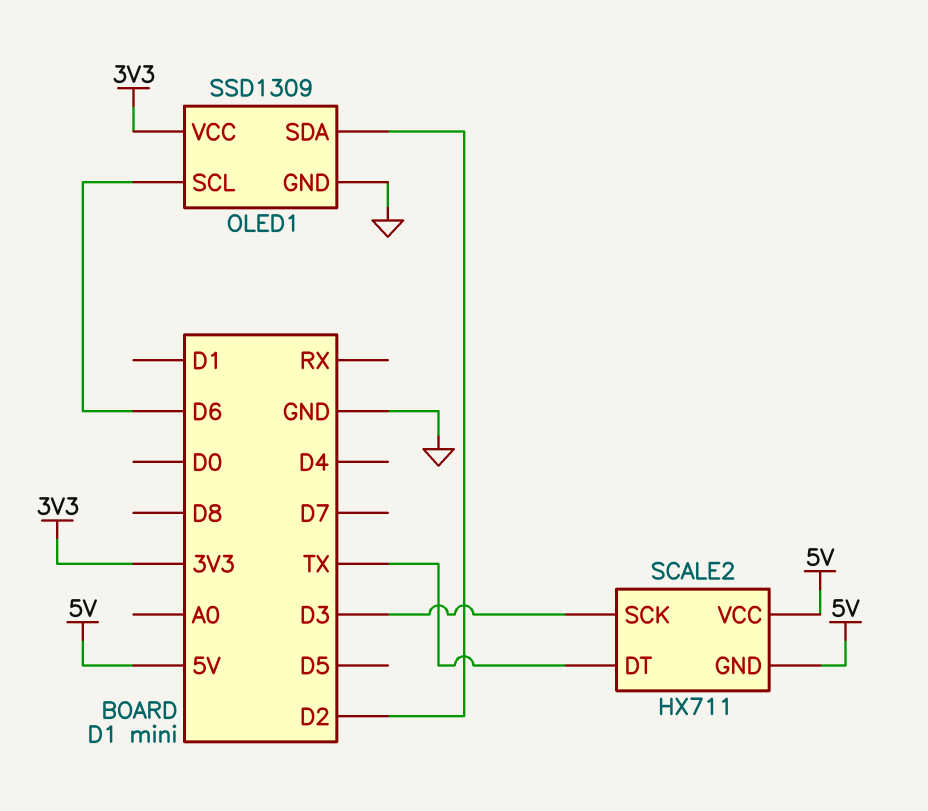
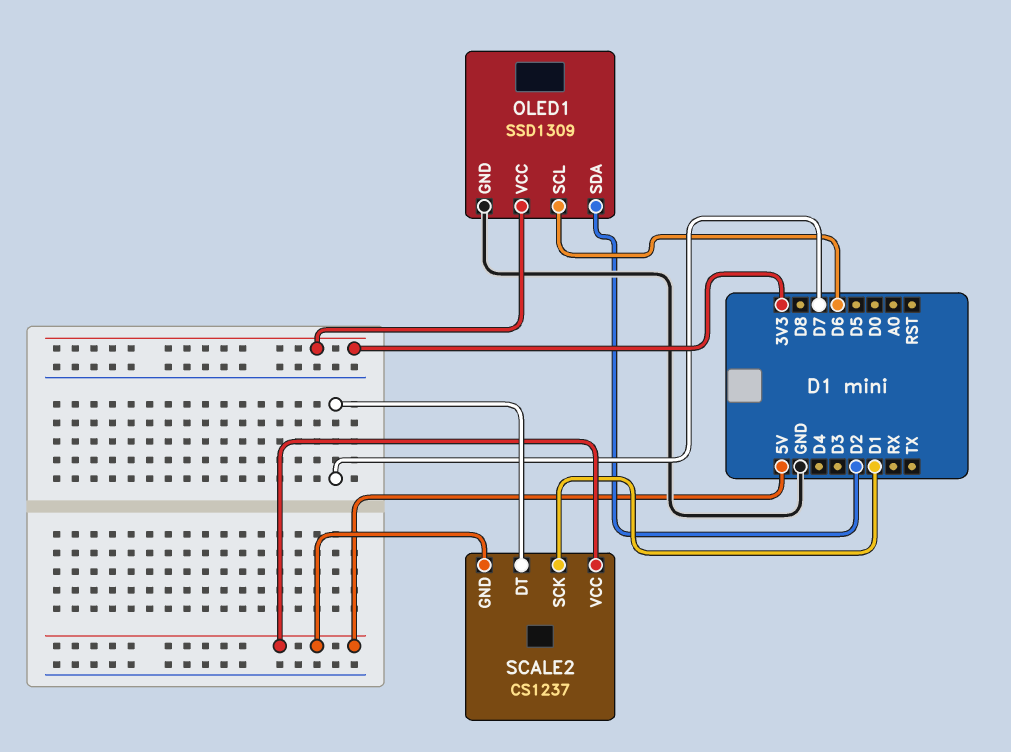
SCALE2: HX711 -> CS1237
SCALE2 pin DT: TX -> D7
SCALE2 pin SCK: D3 -> D1

